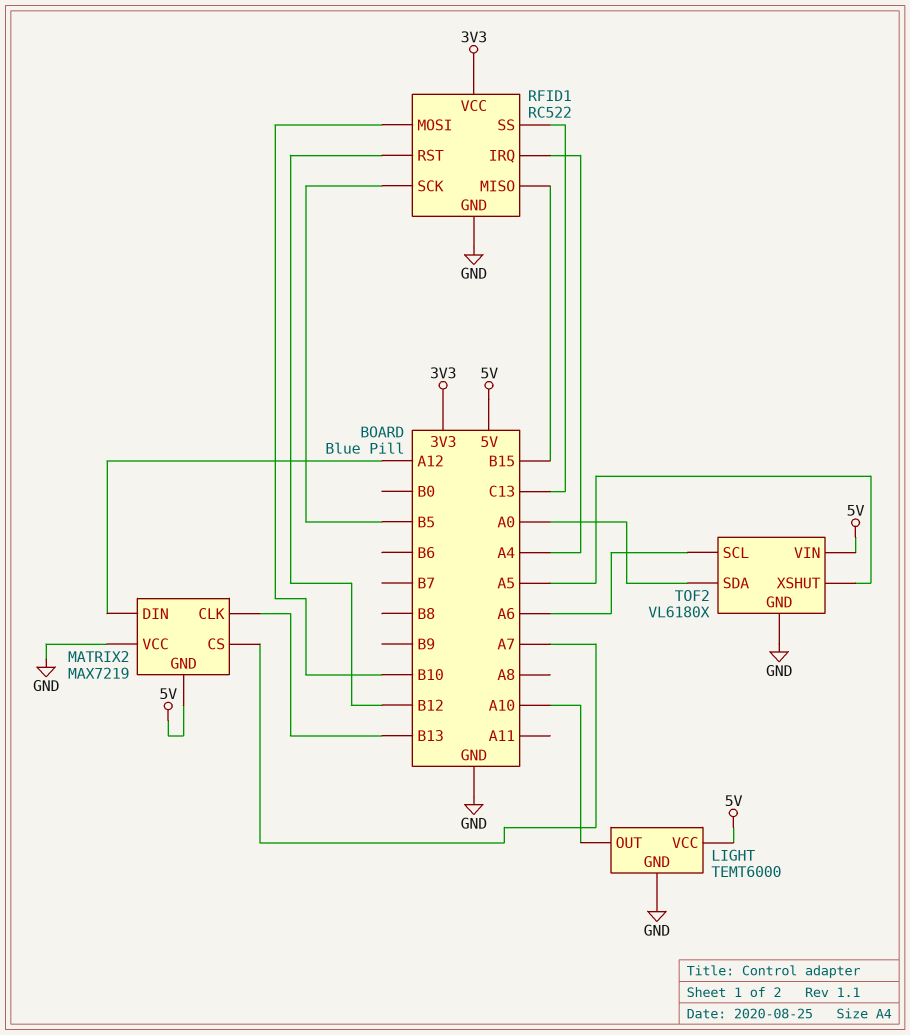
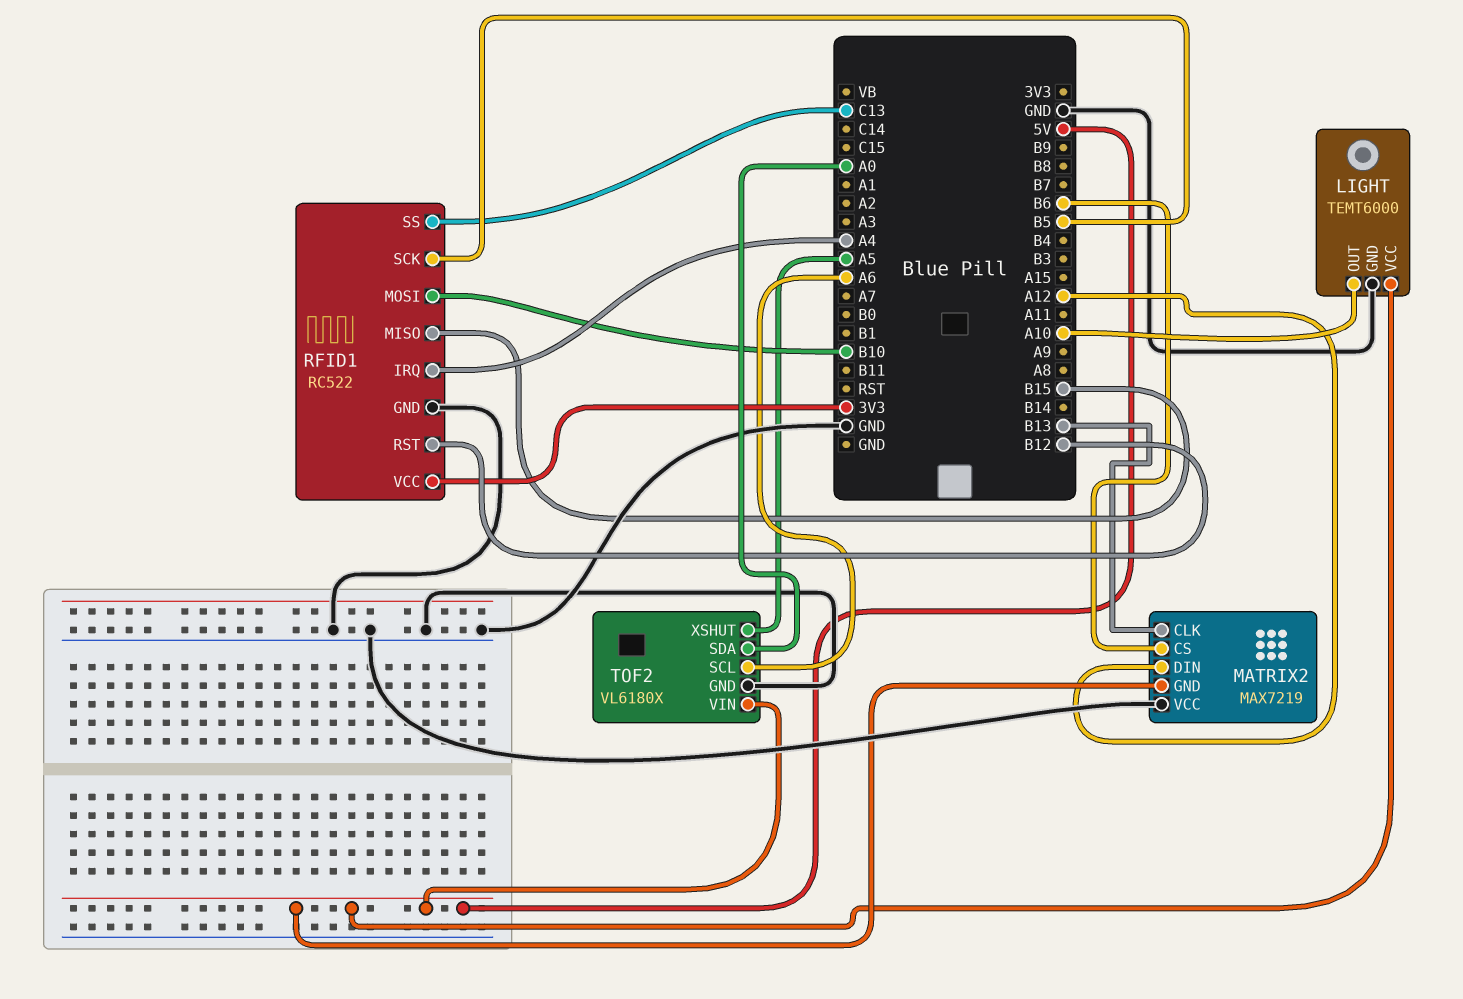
MATRIX2 pin CS: A7 -> B6

